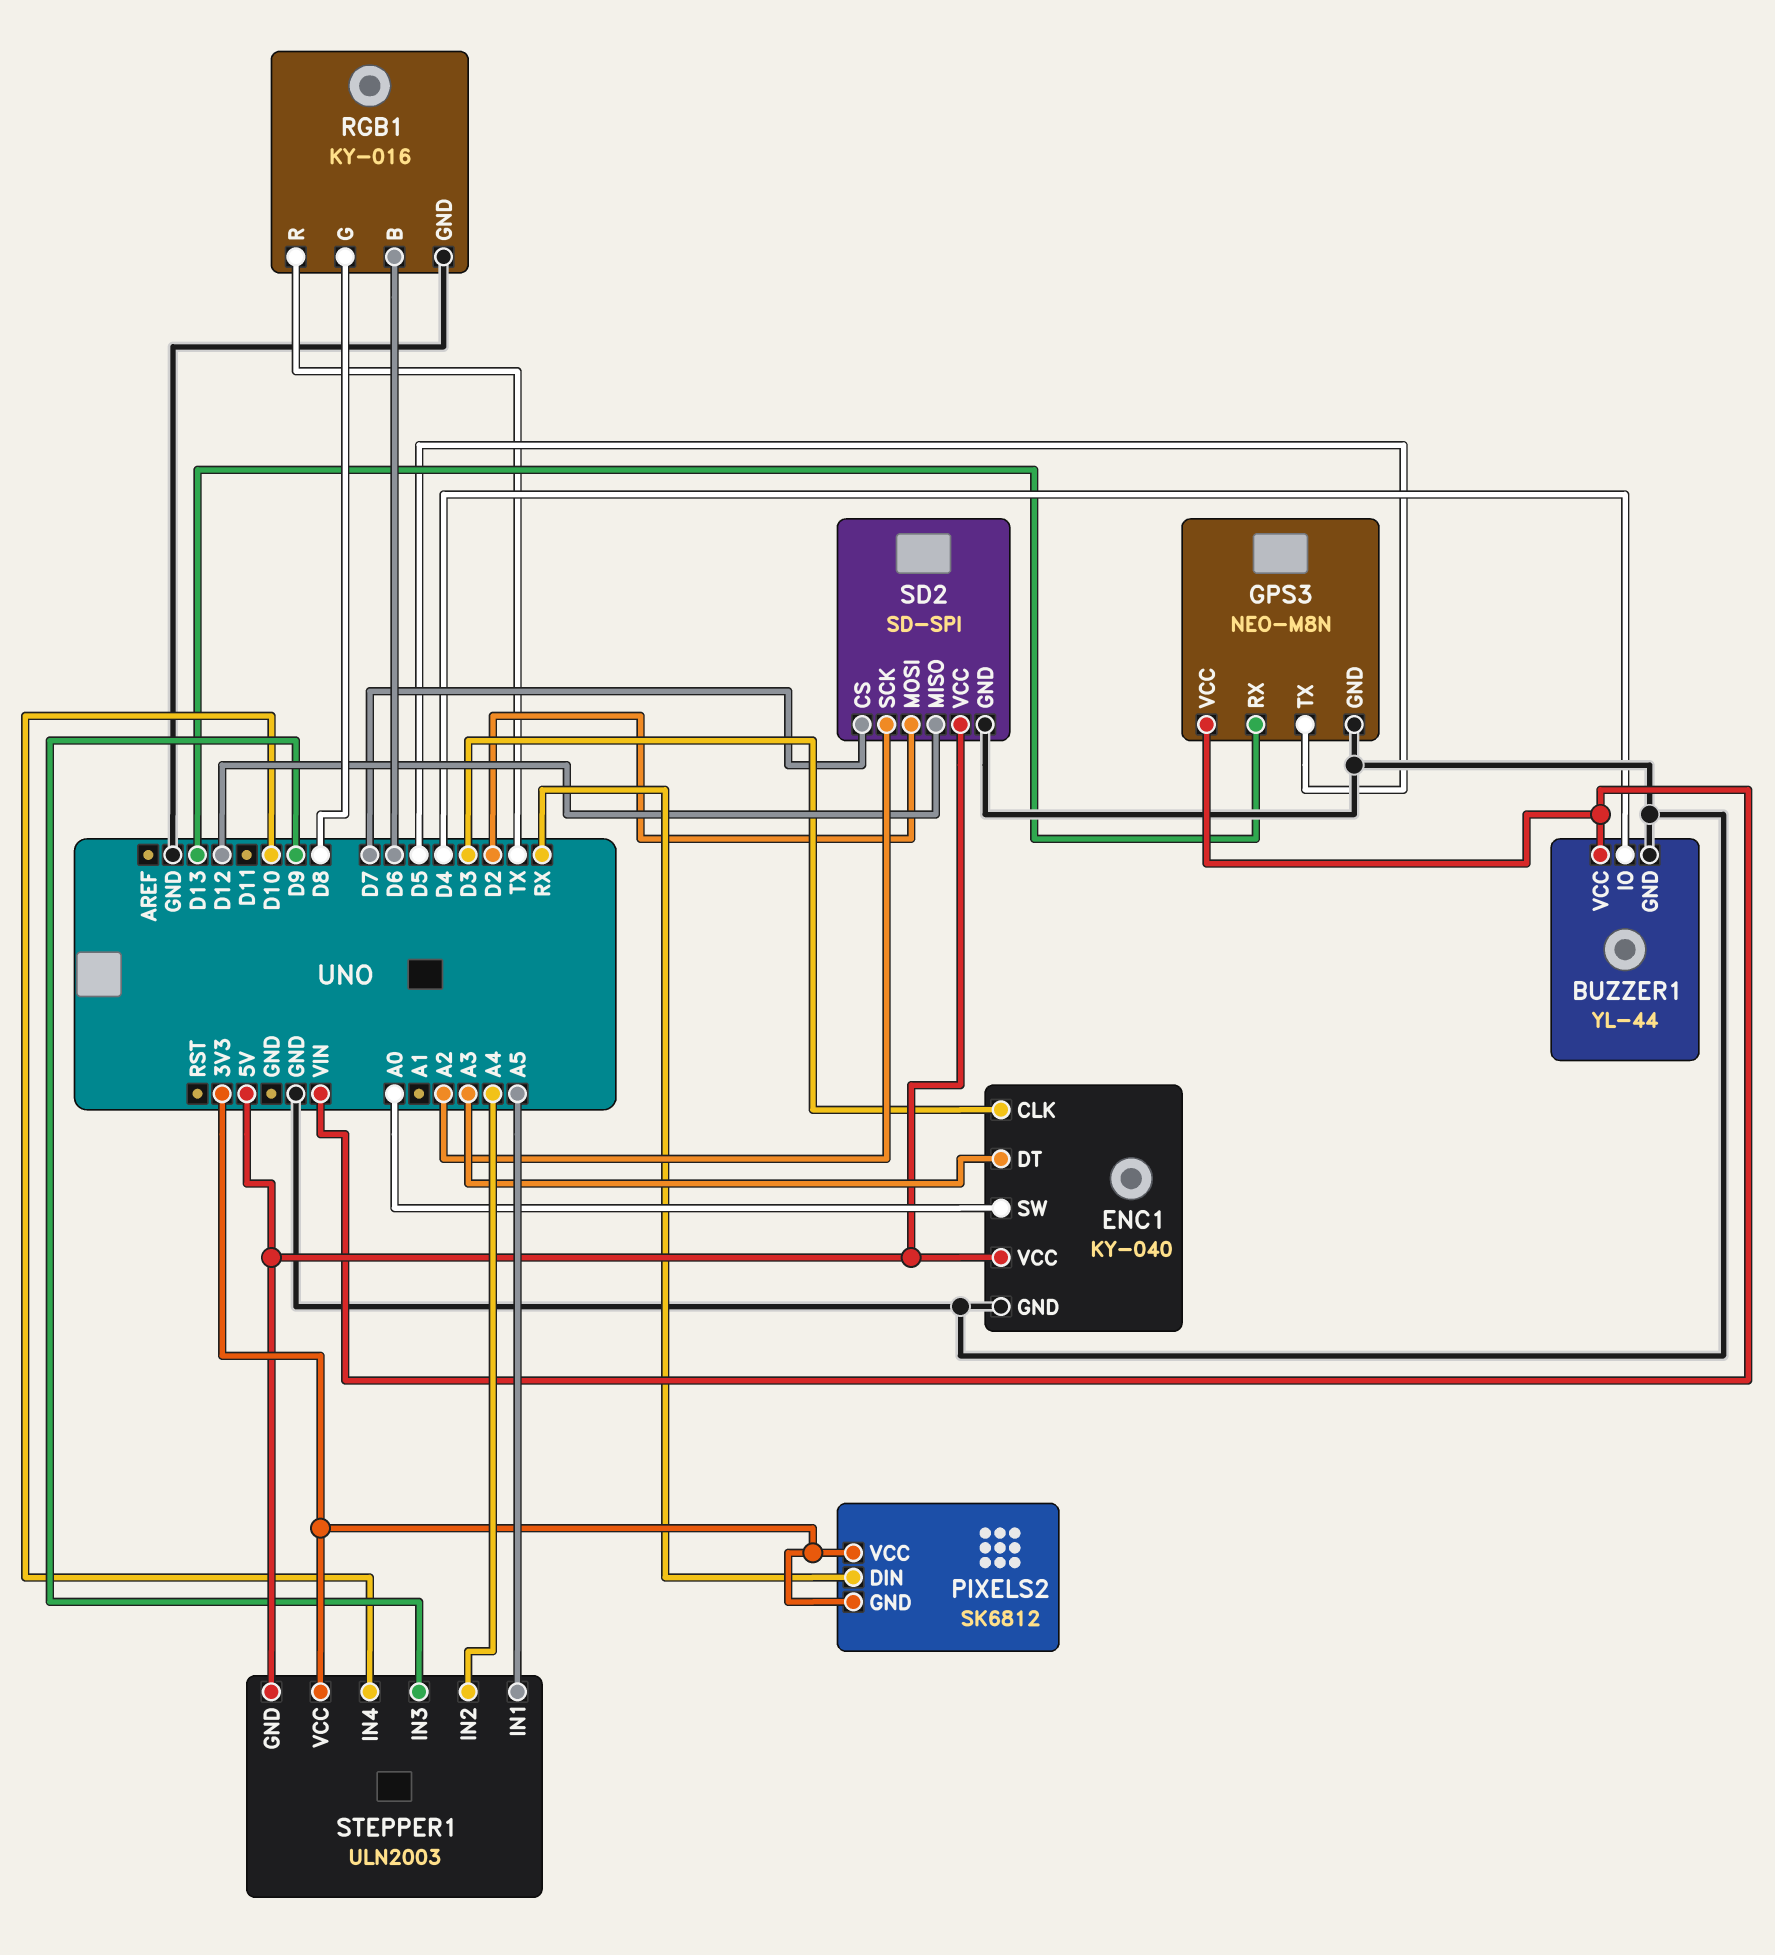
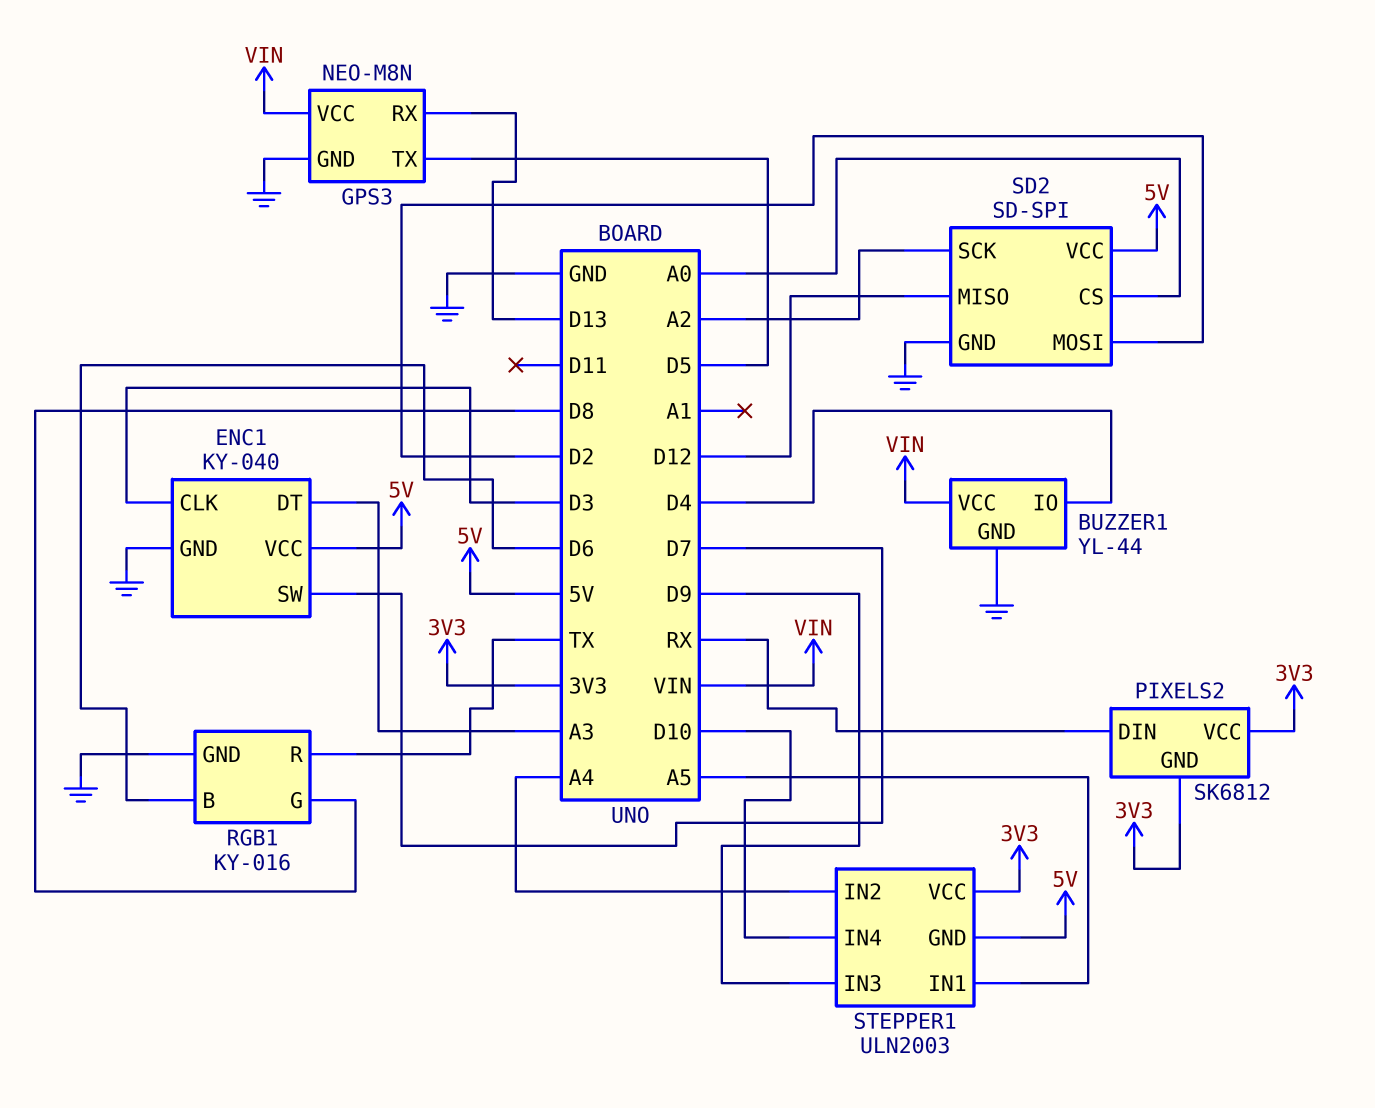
ENC1 pin SW: A0 -> D7
SD2 pin CS: D7 -> A0

